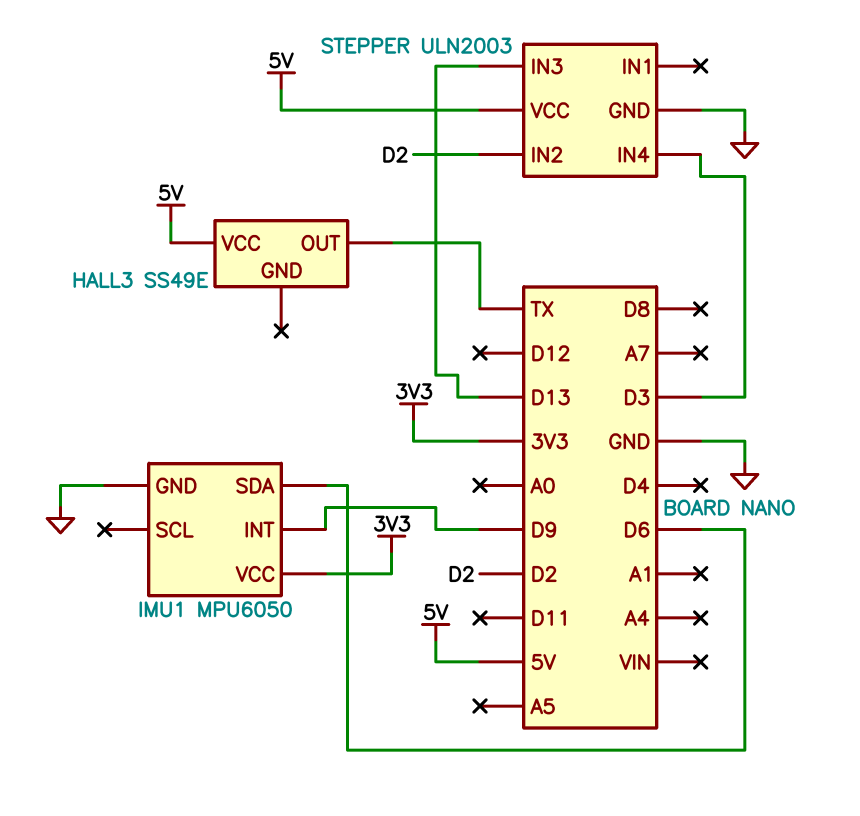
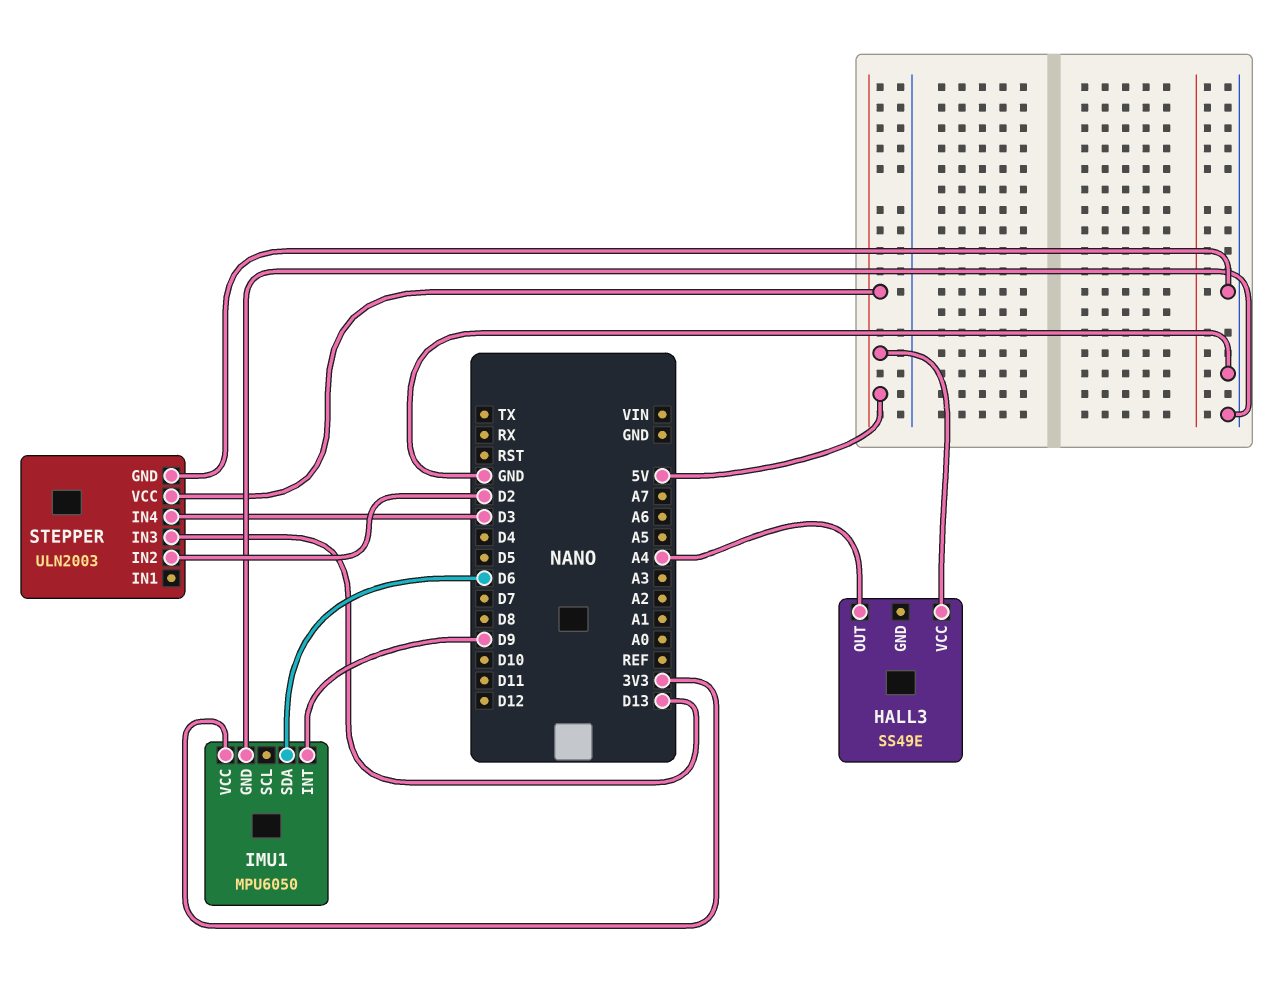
HALL3 pin OUT: TX -> A4

